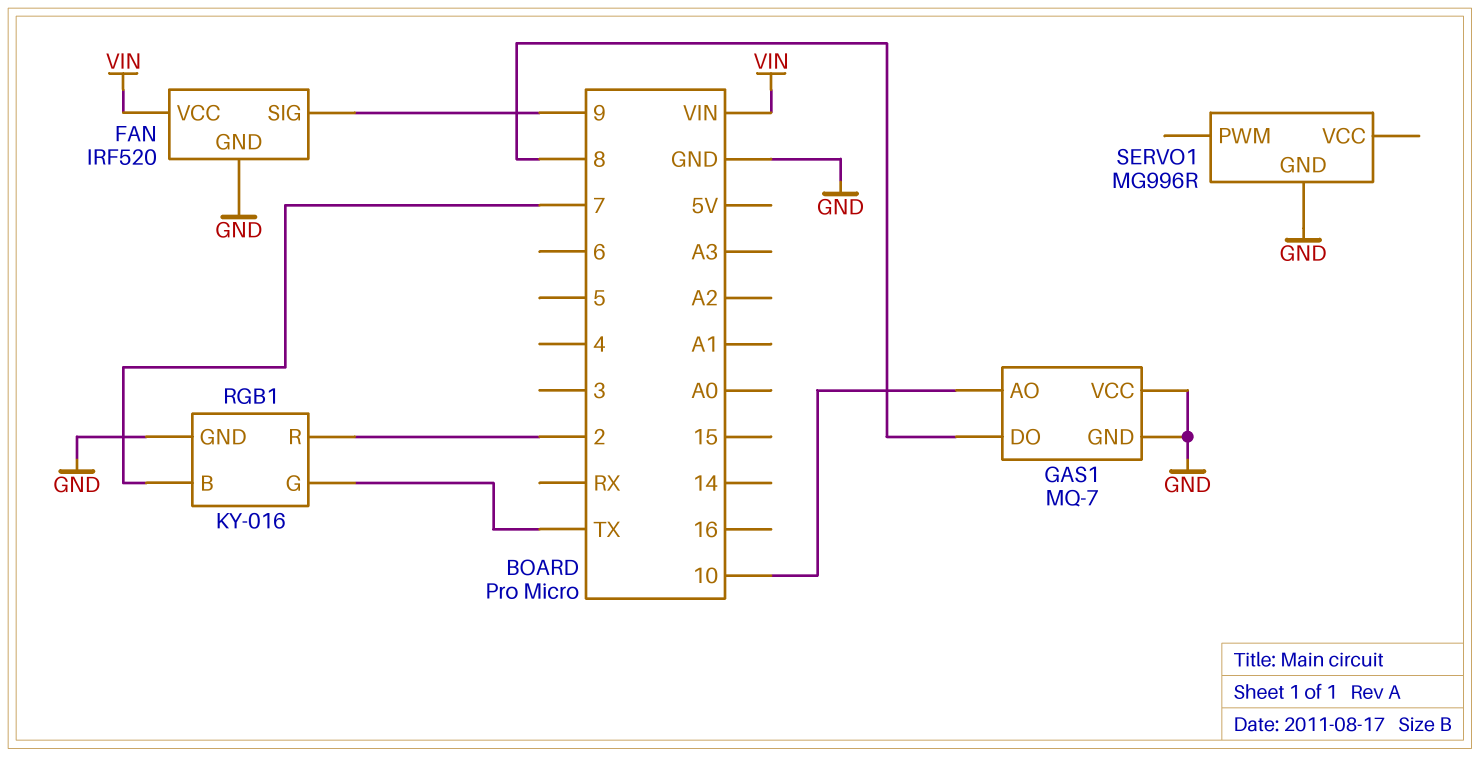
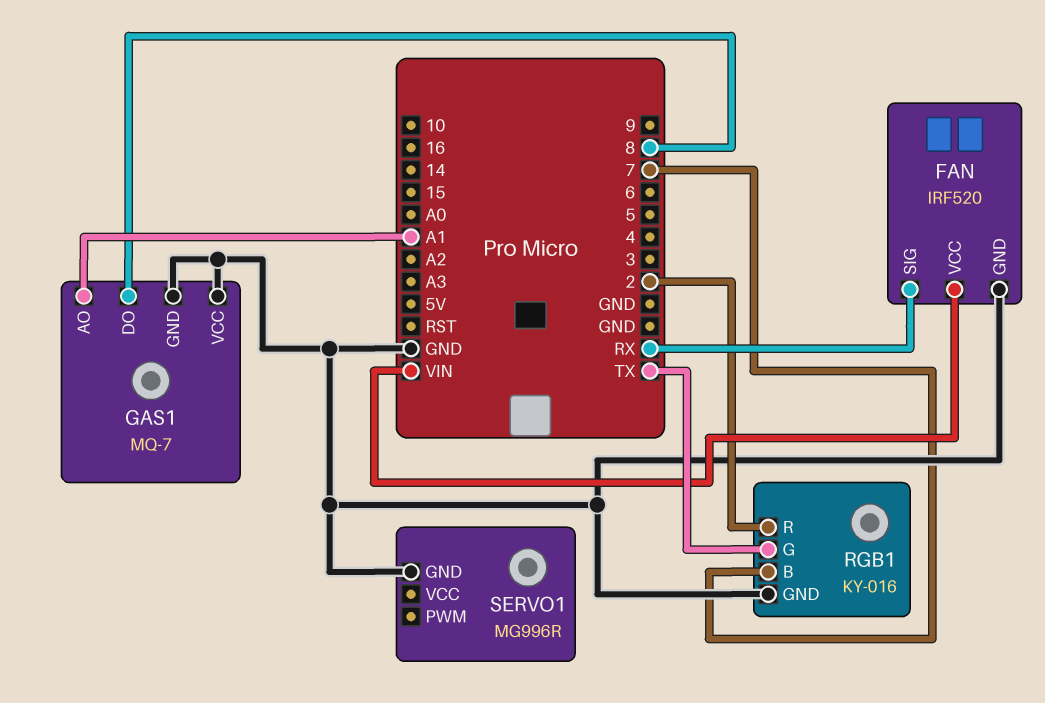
FAN pin SIG: 9 -> RX
GAS1 pin AO: 10 -> A1

